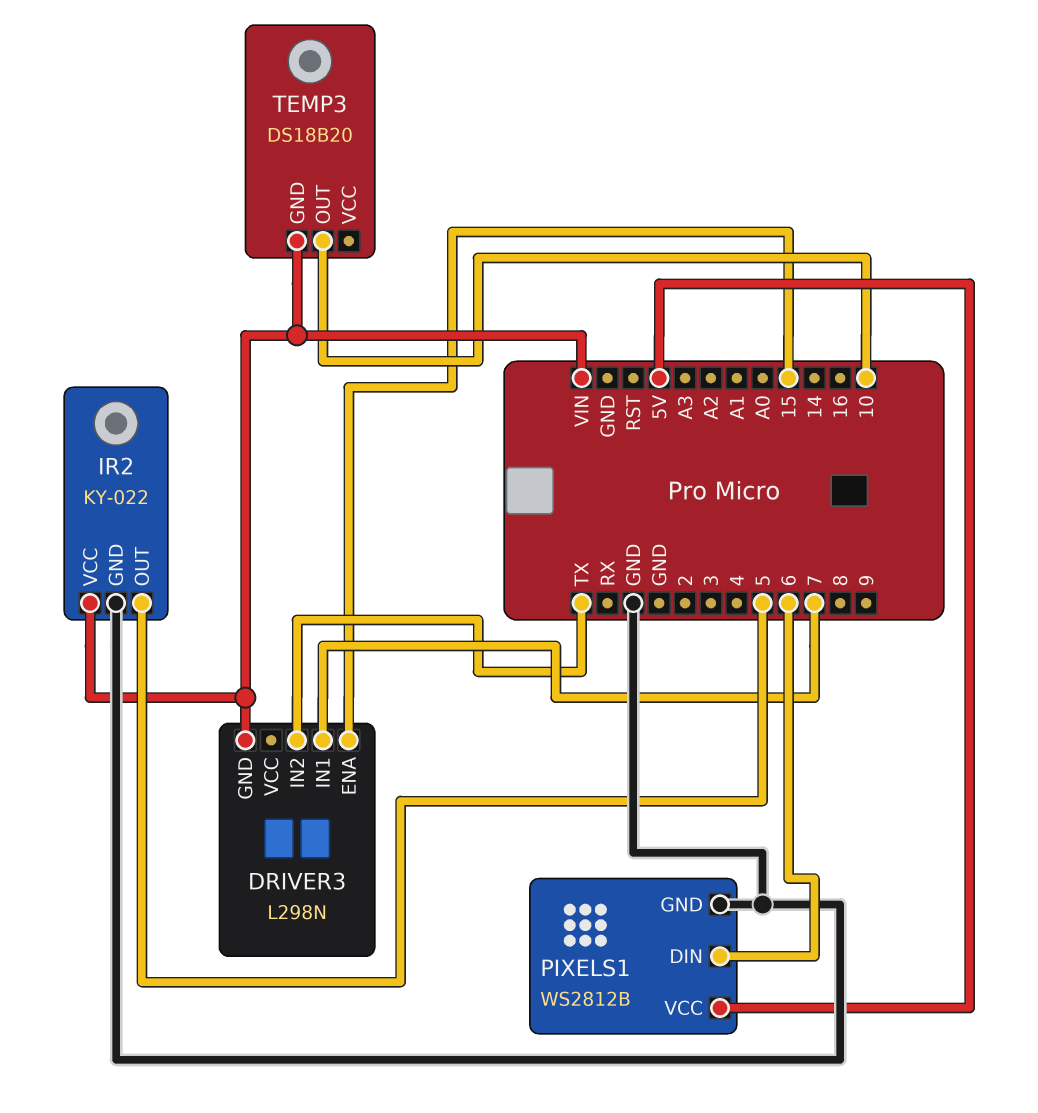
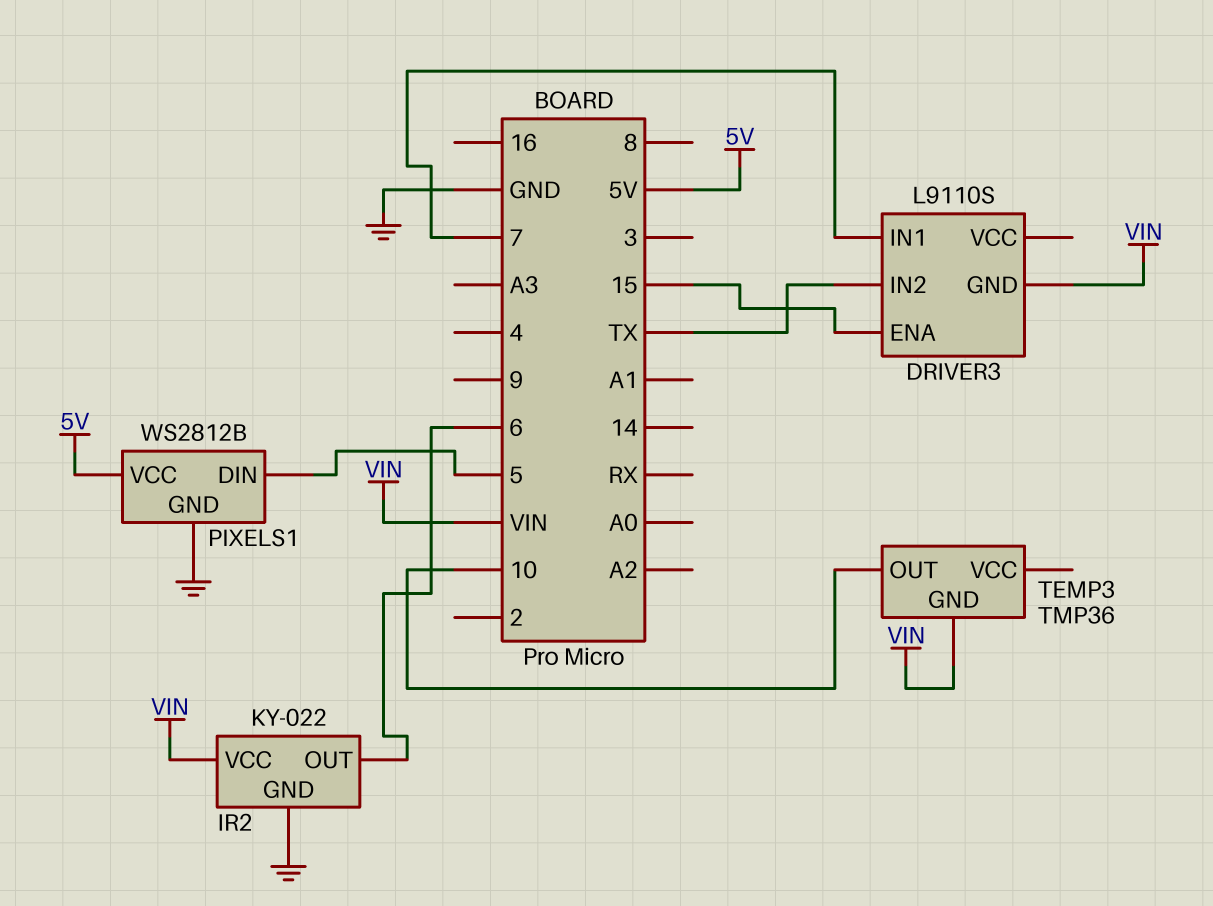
DRIVER3: L298N -> L9110S
IR2 pin OUT: 5 -> 6
PIXELS1 pin DIN: 6 -> 5
TEMP3: DS18B20 -> TMP36

